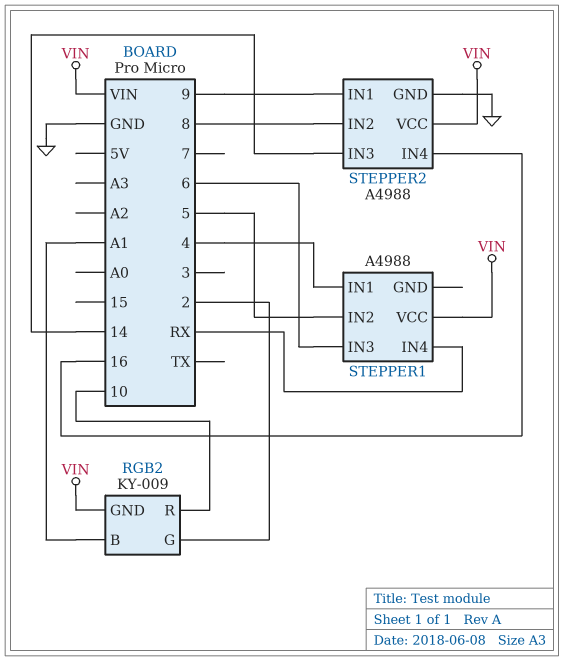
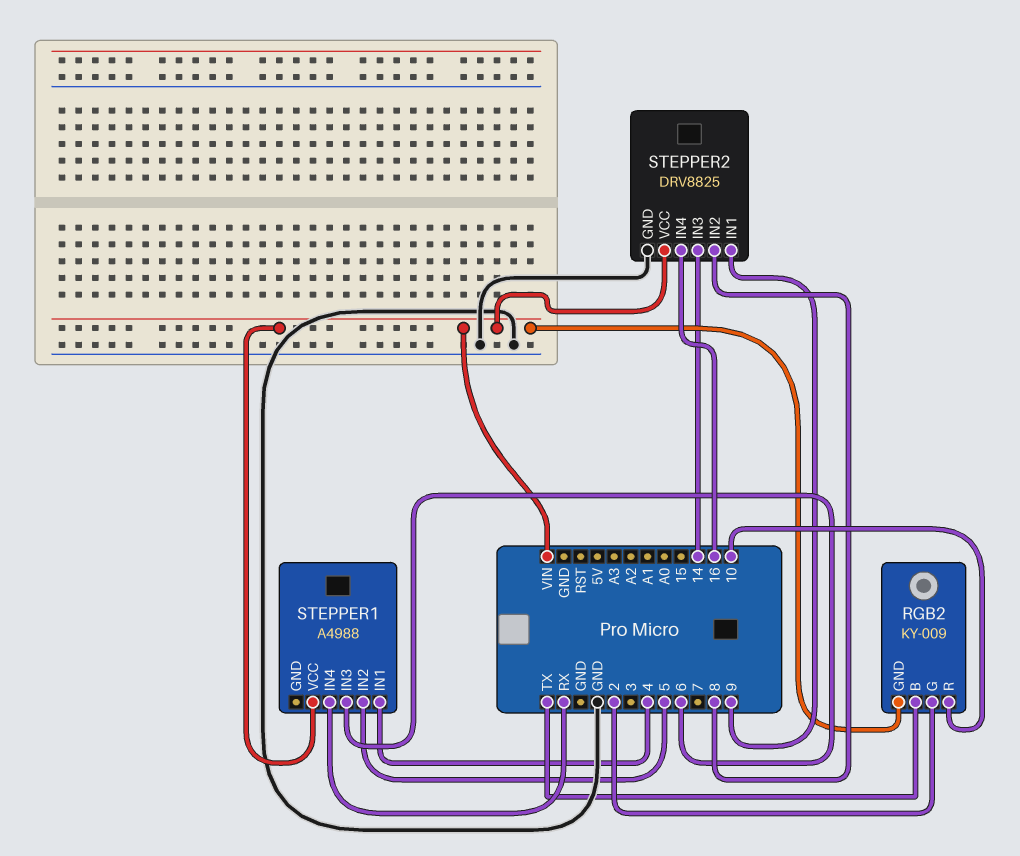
RGB2 pin B: A1 -> TX
STEPPER2: A4988 -> DRV8825

